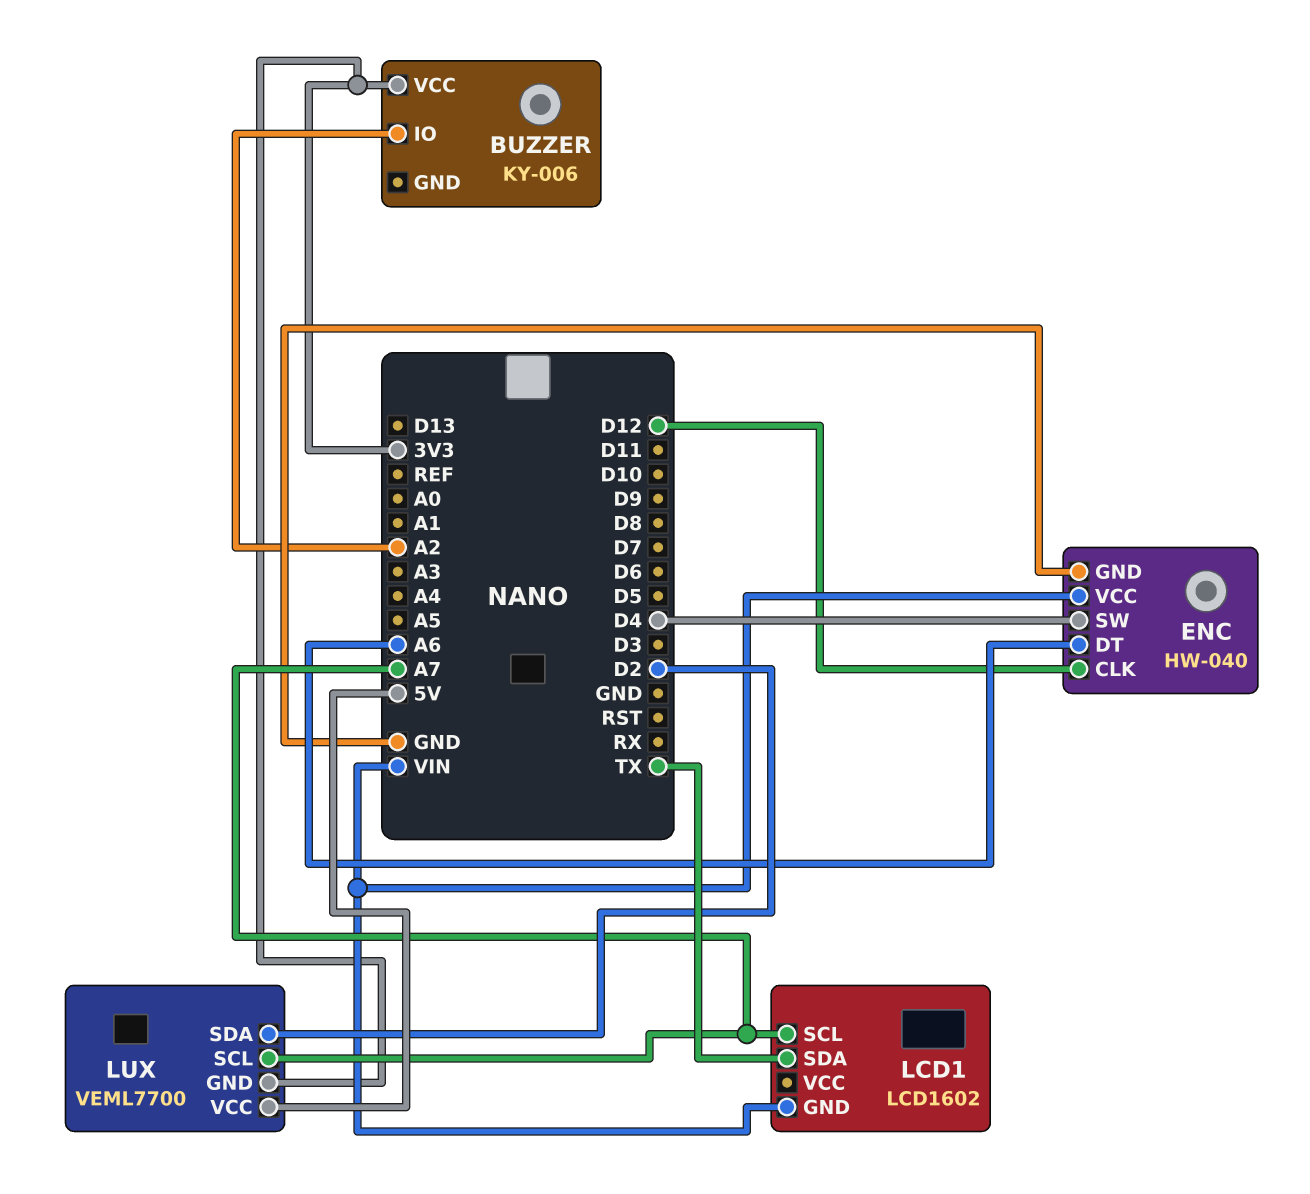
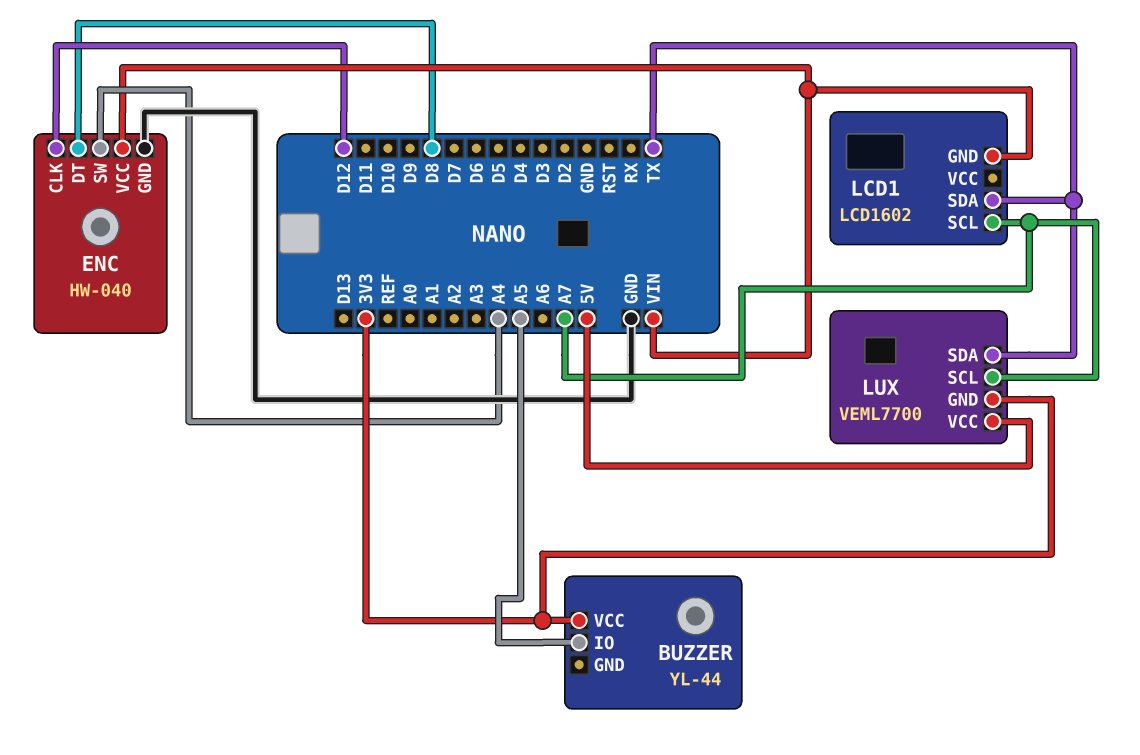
BUZZER: KY-006 -> YL-44
BUZZER pin IO: A2 -> A5
ENC pin DT: A6 -> D8
ENC pin SW: D4 -> A4
LUX pin SDA: D2 -> TX

